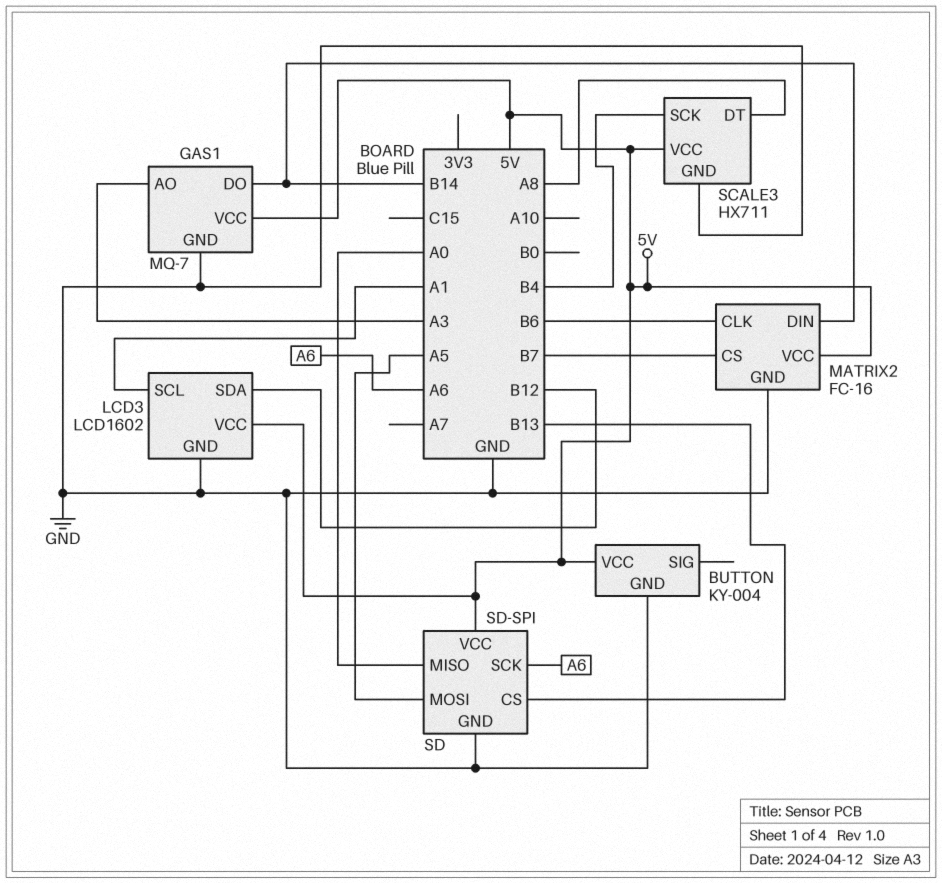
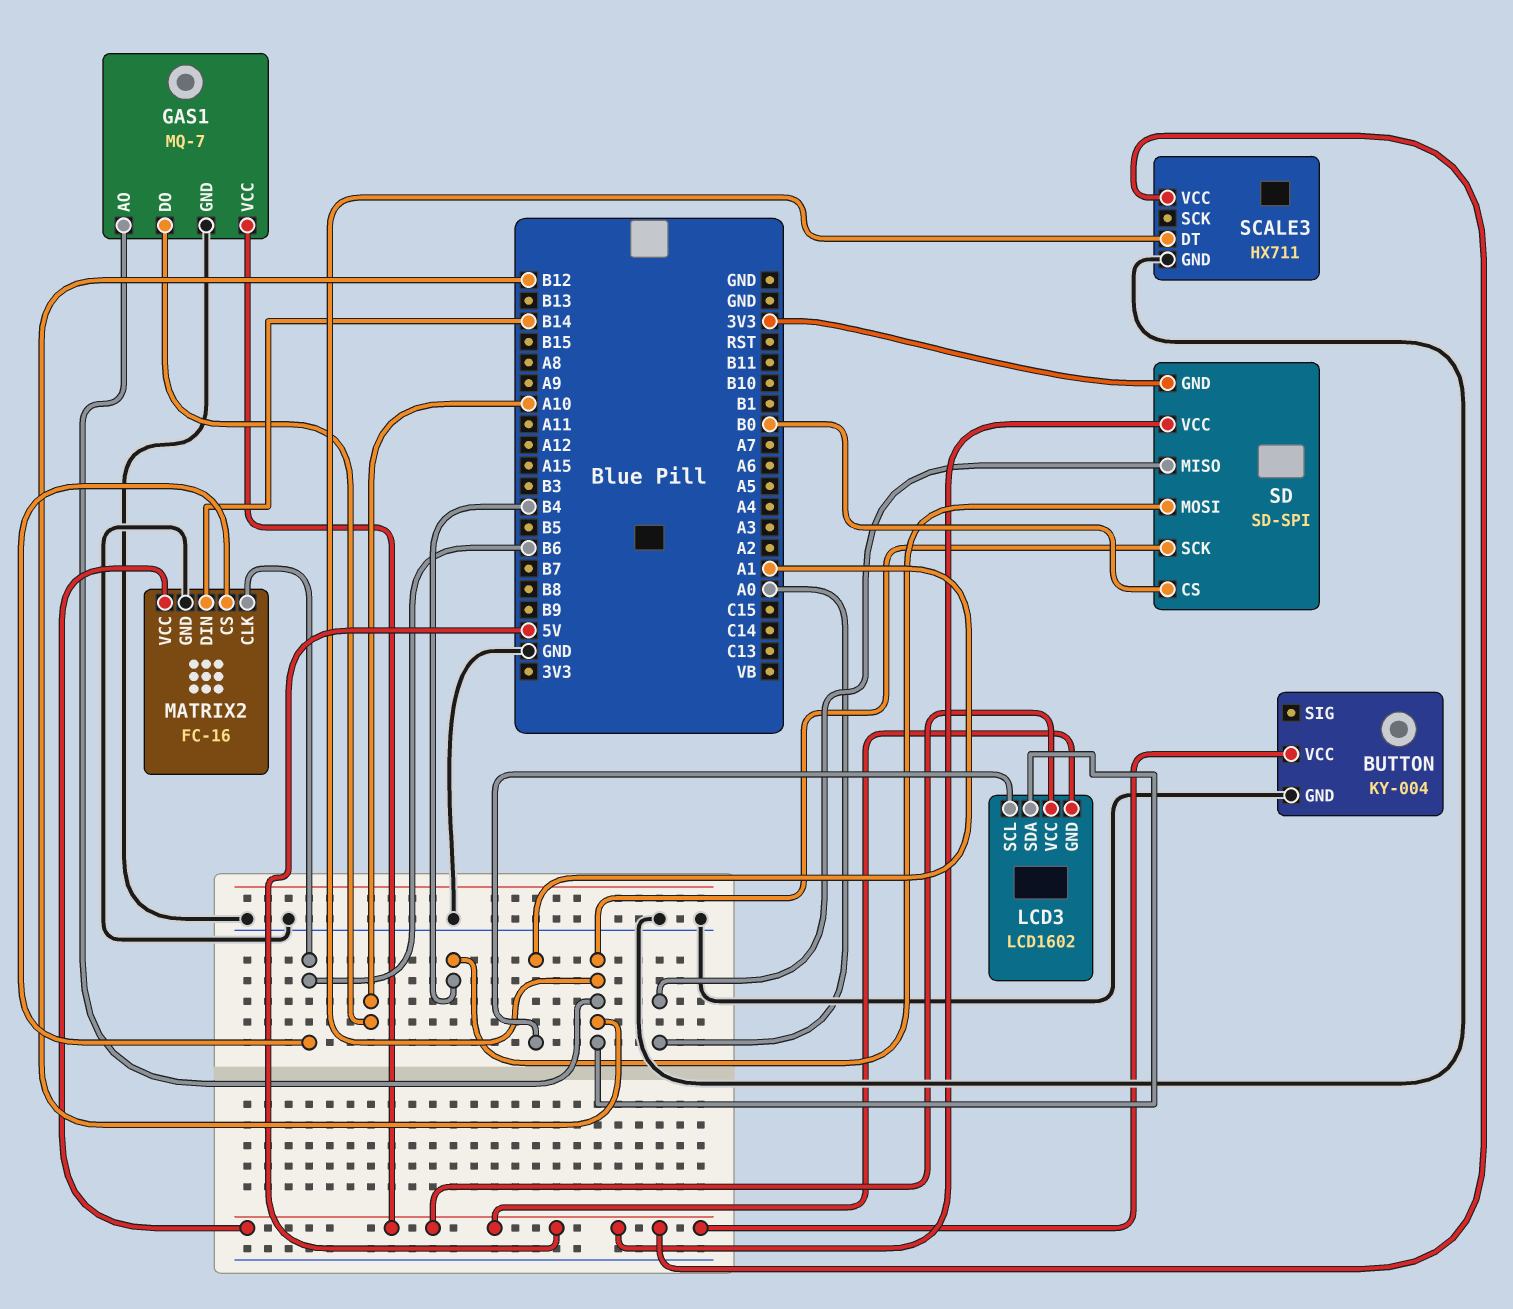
GAS1 pin AO: A3 -> B12
GAS1 pin DO: B14 -> A10
LCD3 pin GND: GND -> 5V
MATRIX2 pin CS: B7 -> B6
SCALE3 pin DT: A8 -> B12
SCALE3 pin SCK: B4 -> none
SD pin CS: B13 -> B0
SD pin GND: GND -> 3V3
SD pin MOSI: A5 -> B4
SD pin SCK: A6 -> B12

